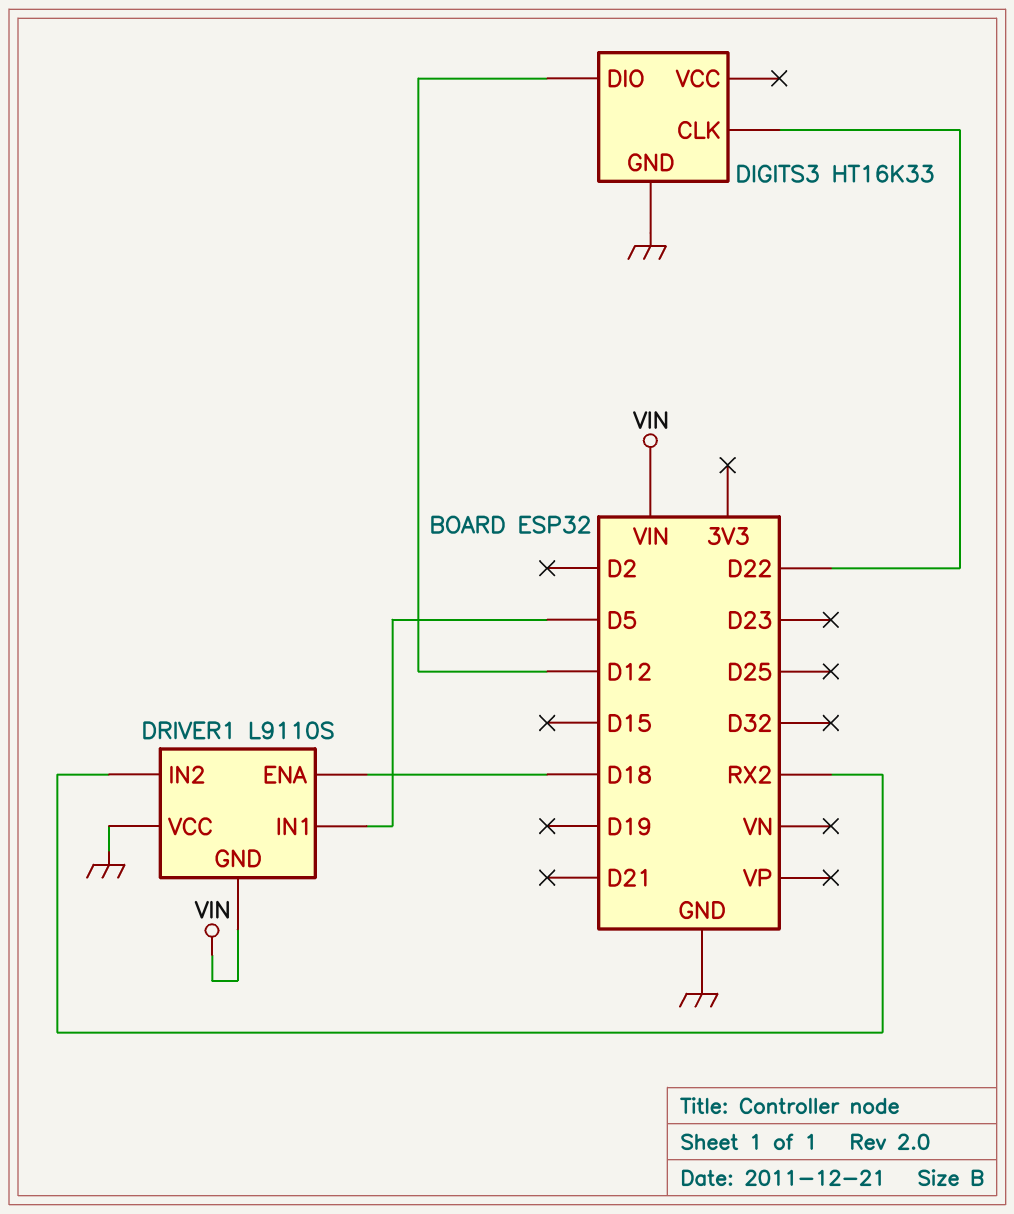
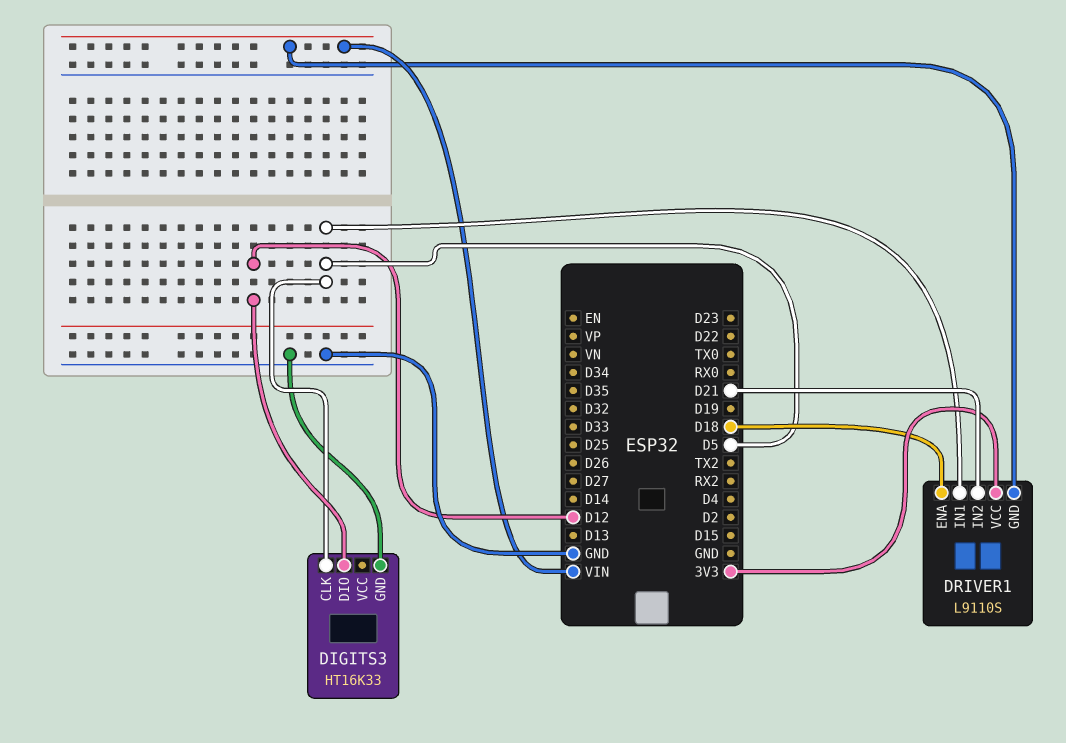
DIGITS3 pin CLK: D22 -> D5
DRIVER1 pin IN2: RX2 -> D21
DRIVER1 pin VCC: GND -> 3V3

